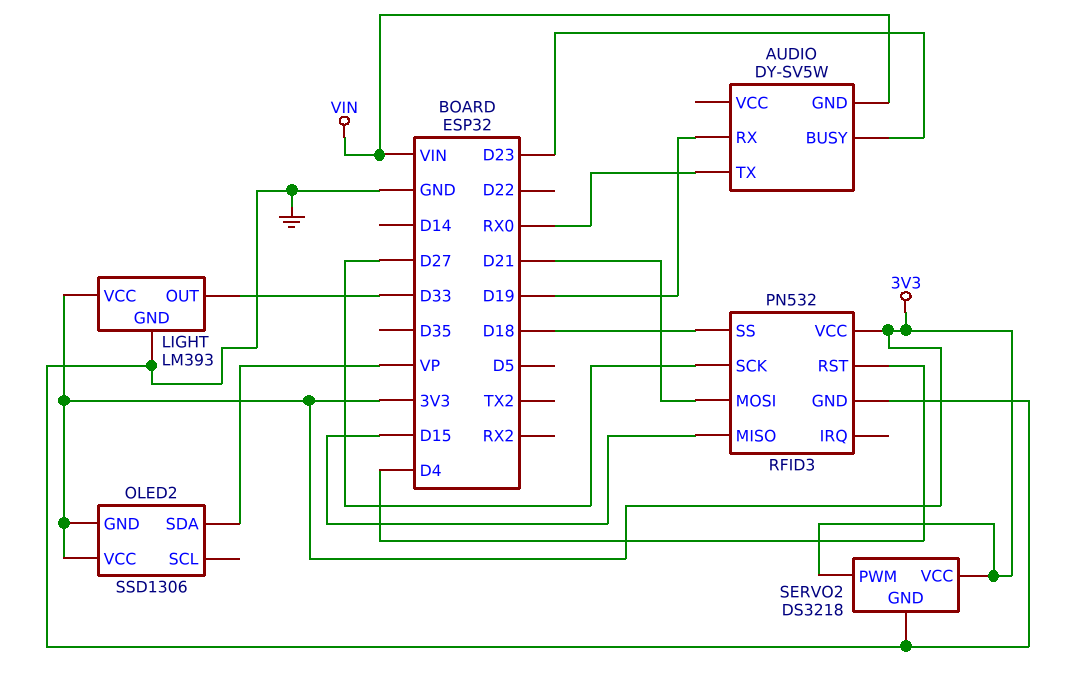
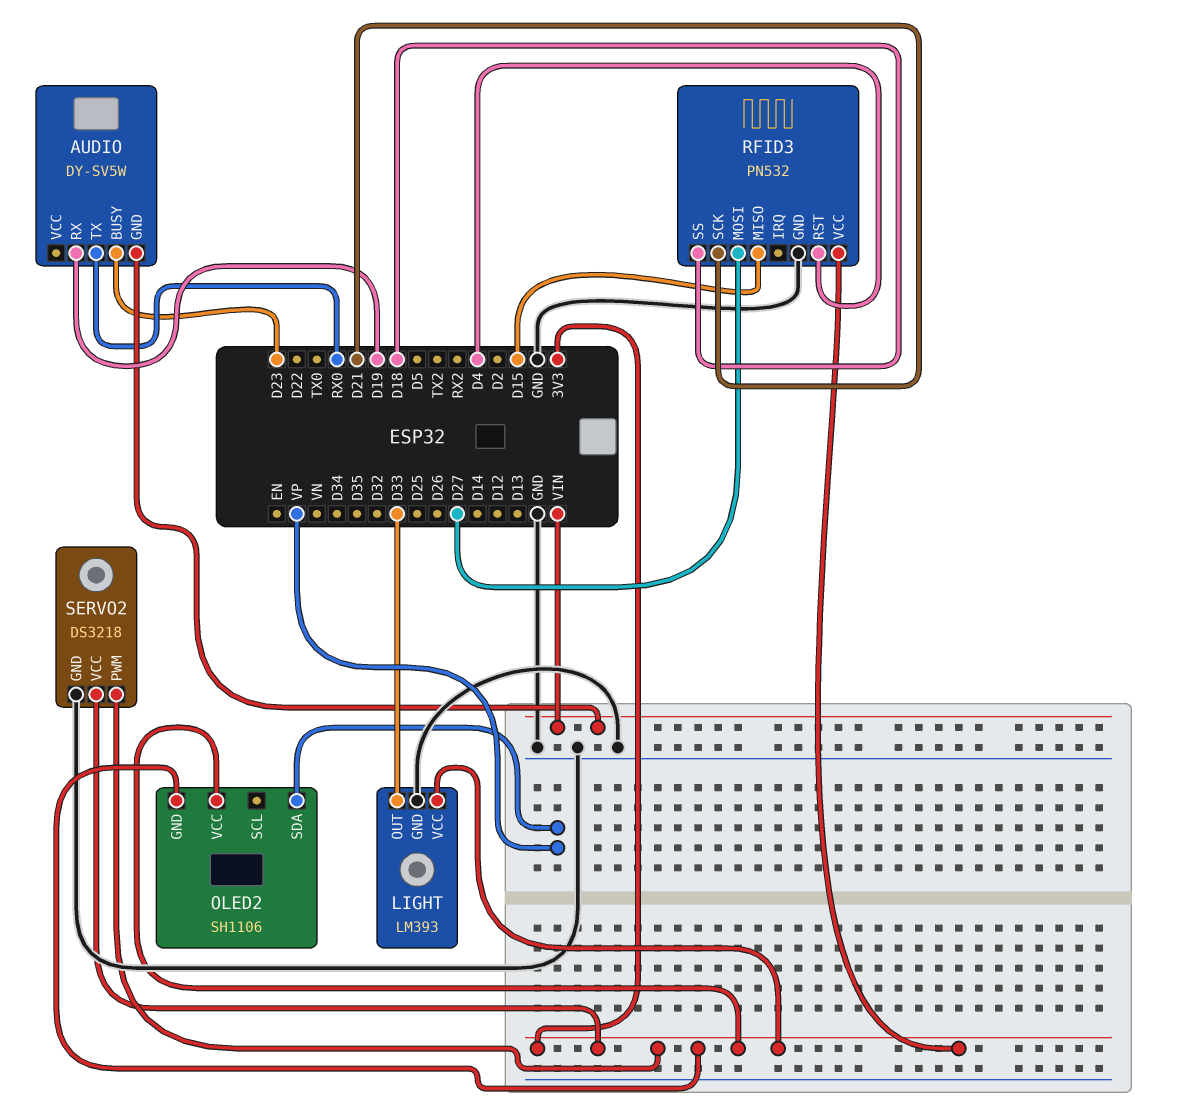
OLED2: SSD1306 -> SH1106
RFID3 pin MOSI: D21 -> D27
RFID3 pin SCK: D27 -> D21

